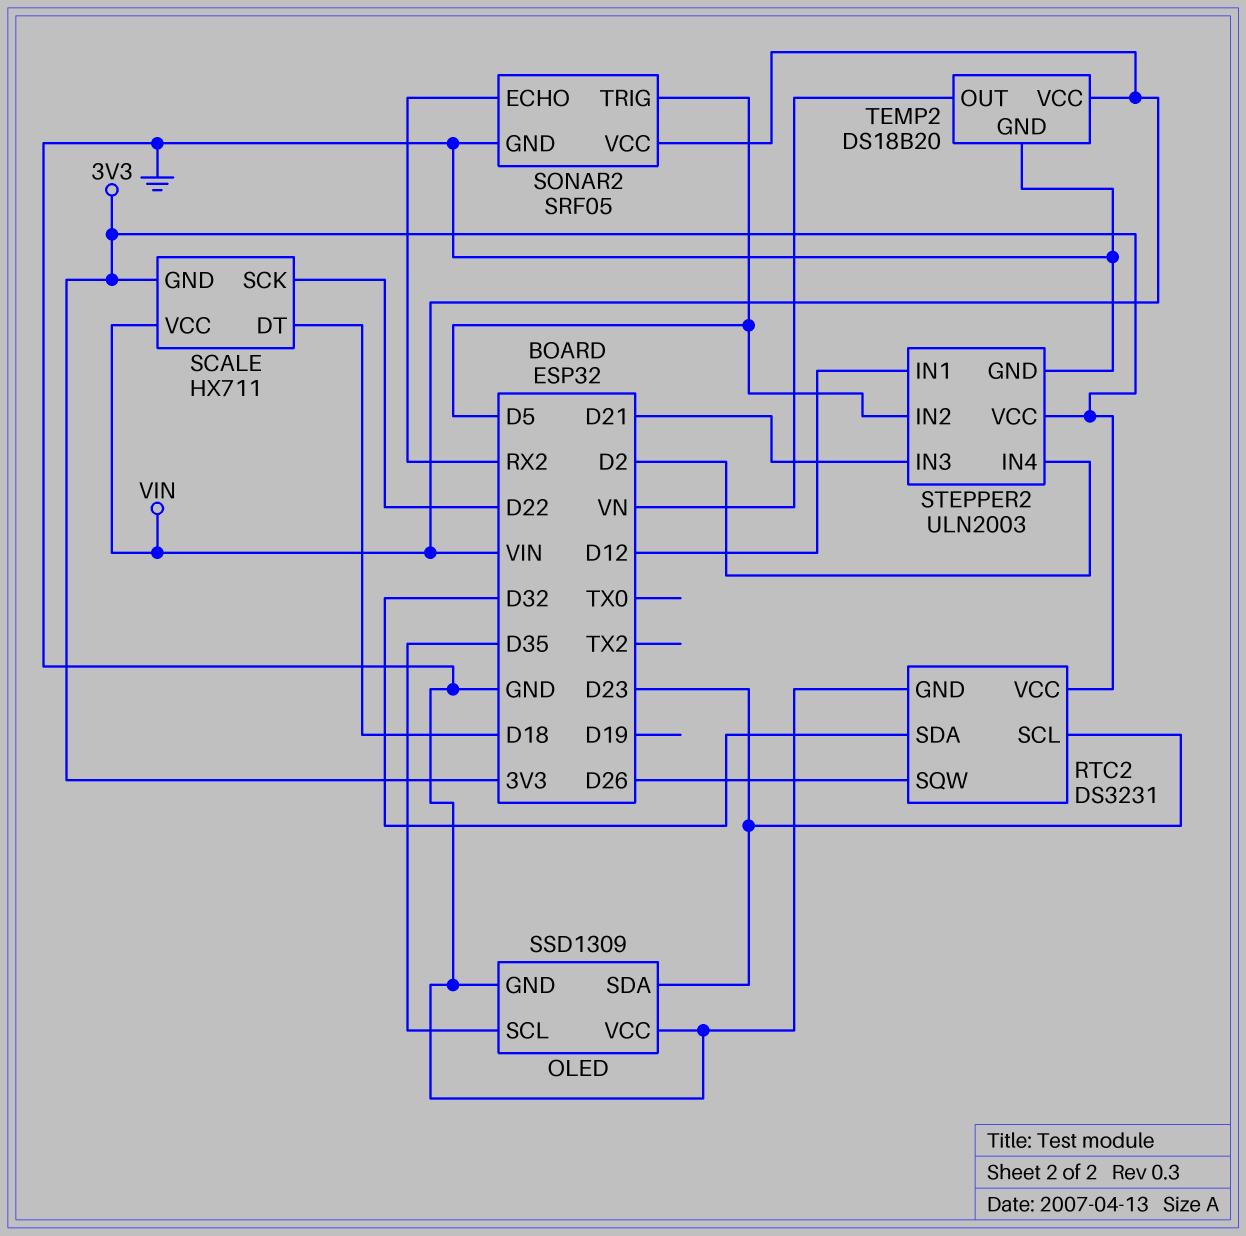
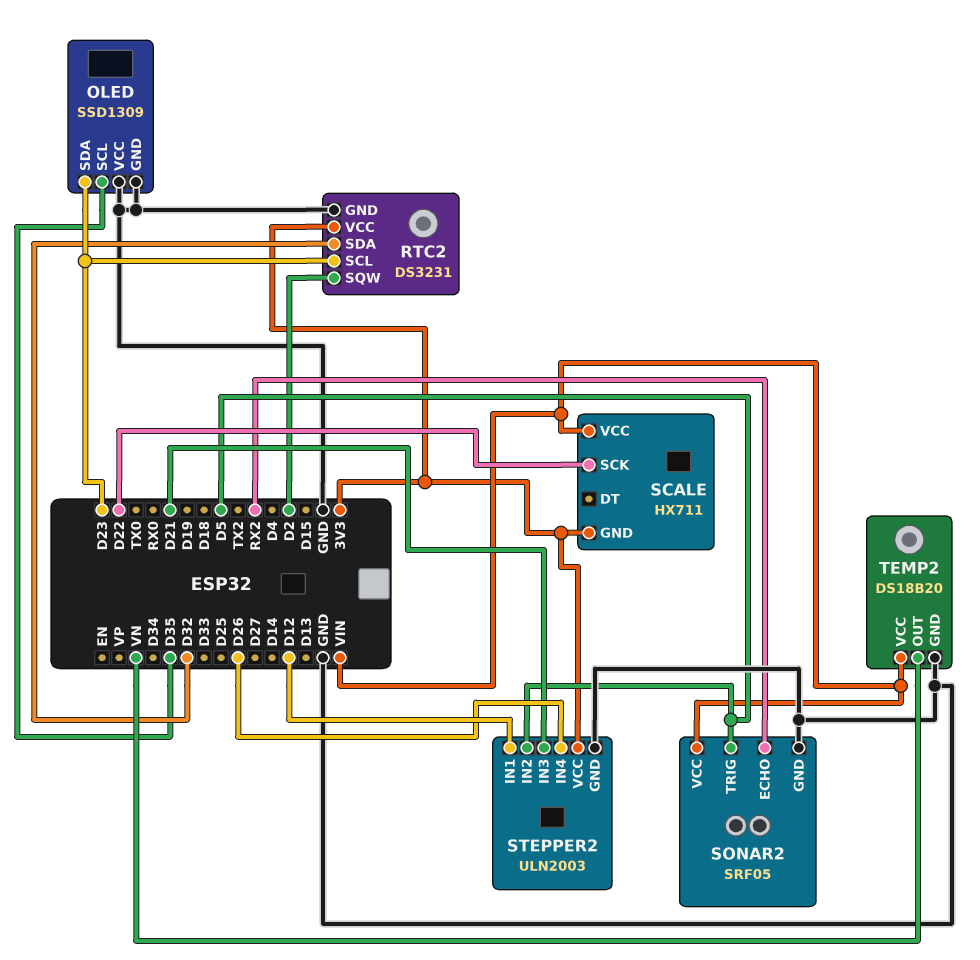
RTC2 pin SQW: D26 -> D2
SCALE pin DT: D18 -> none
STEPPER2 pin IN4: D2 -> D26

